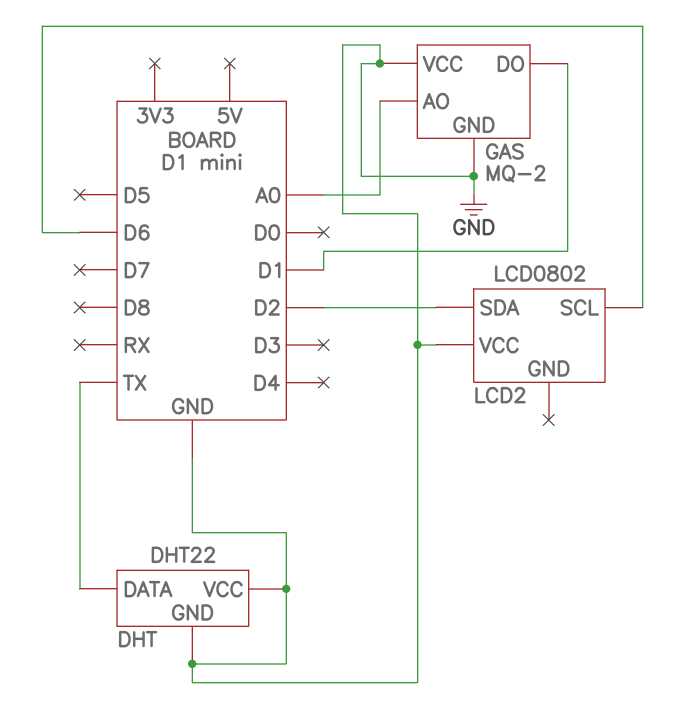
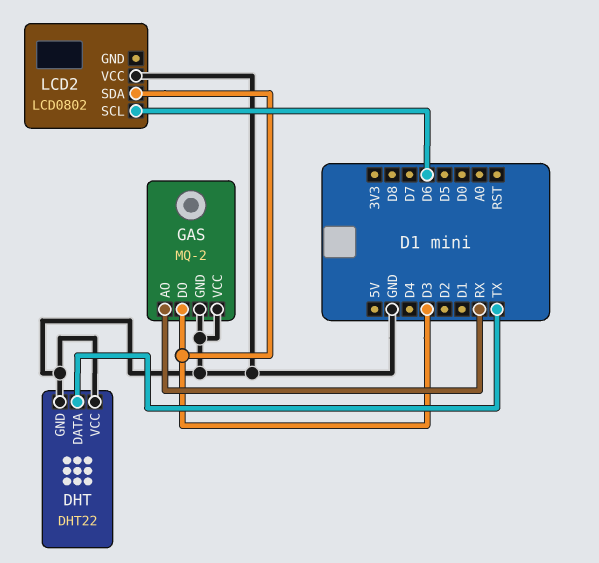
GAS pin AO: A0 -> RX
GAS pin DO: D1 -> D3
LCD2 pin SDA: D2 -> D3

